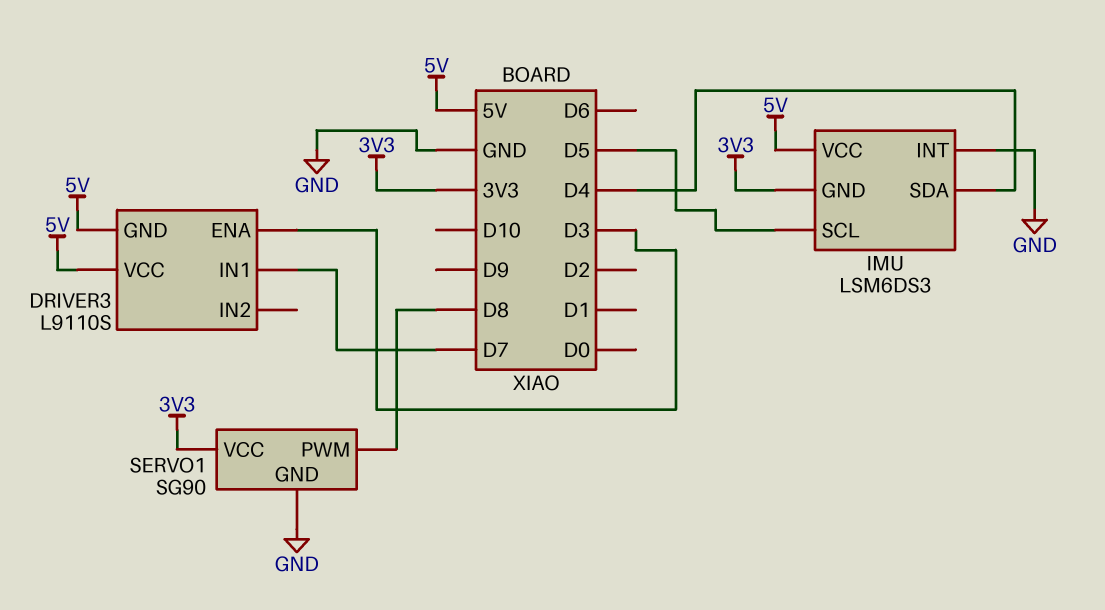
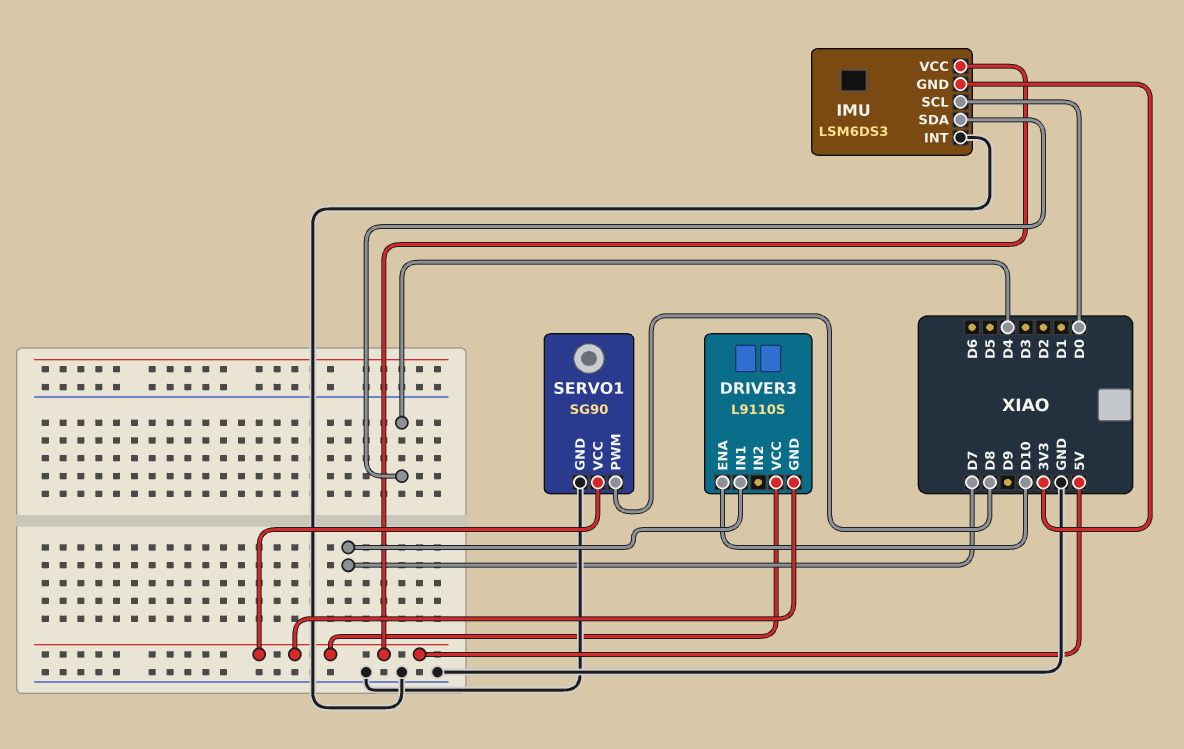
DRIVER3 pin ENA: D3 -> D10
IMU pin SCL: D5 -> D0
SERVO1 pin VCC: 3V3 -> 5V

